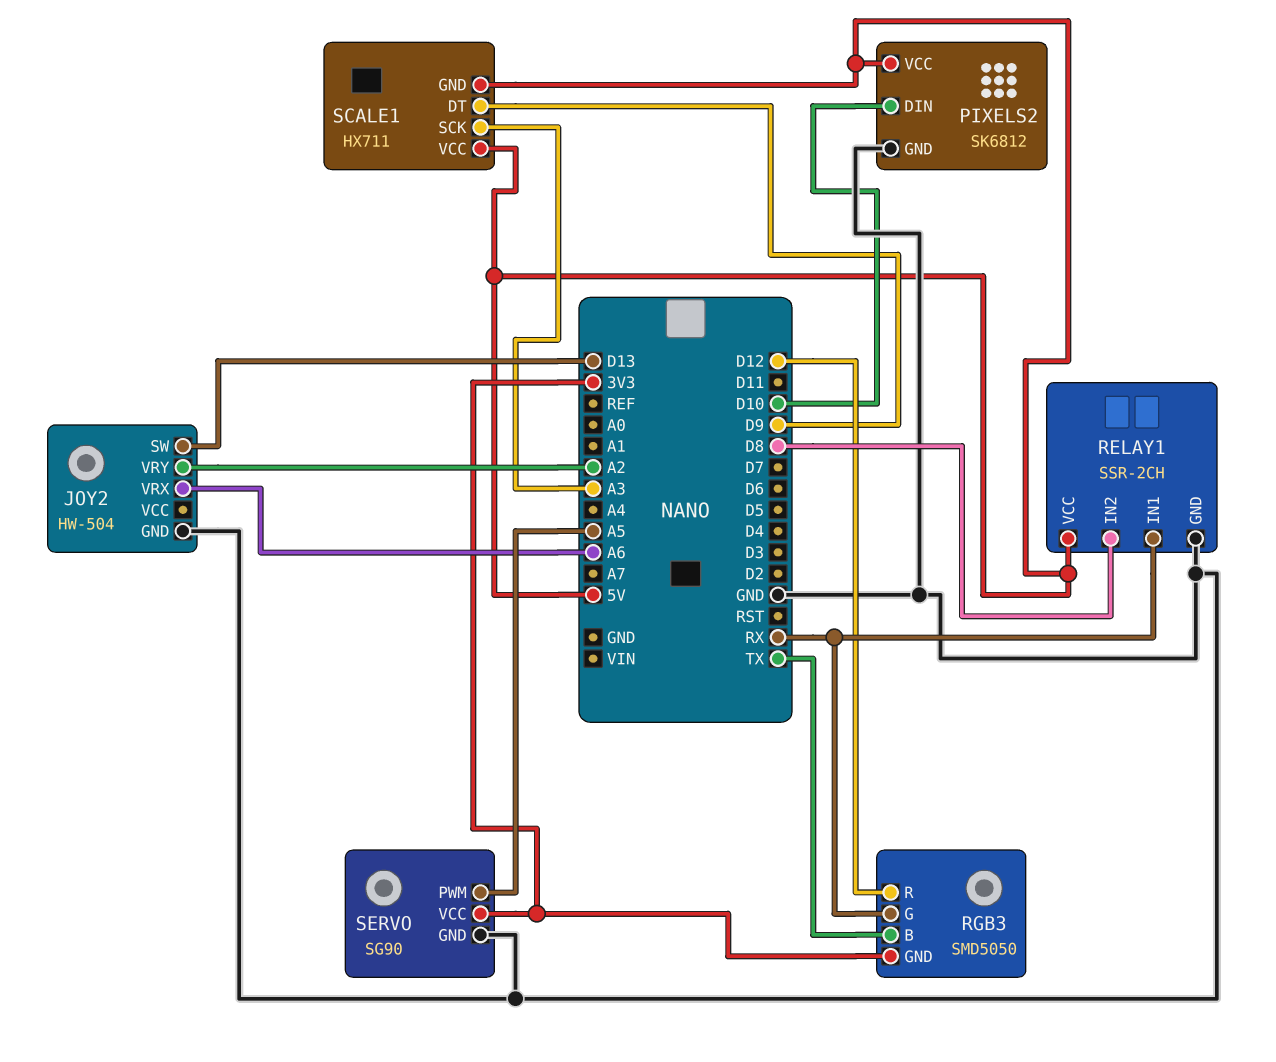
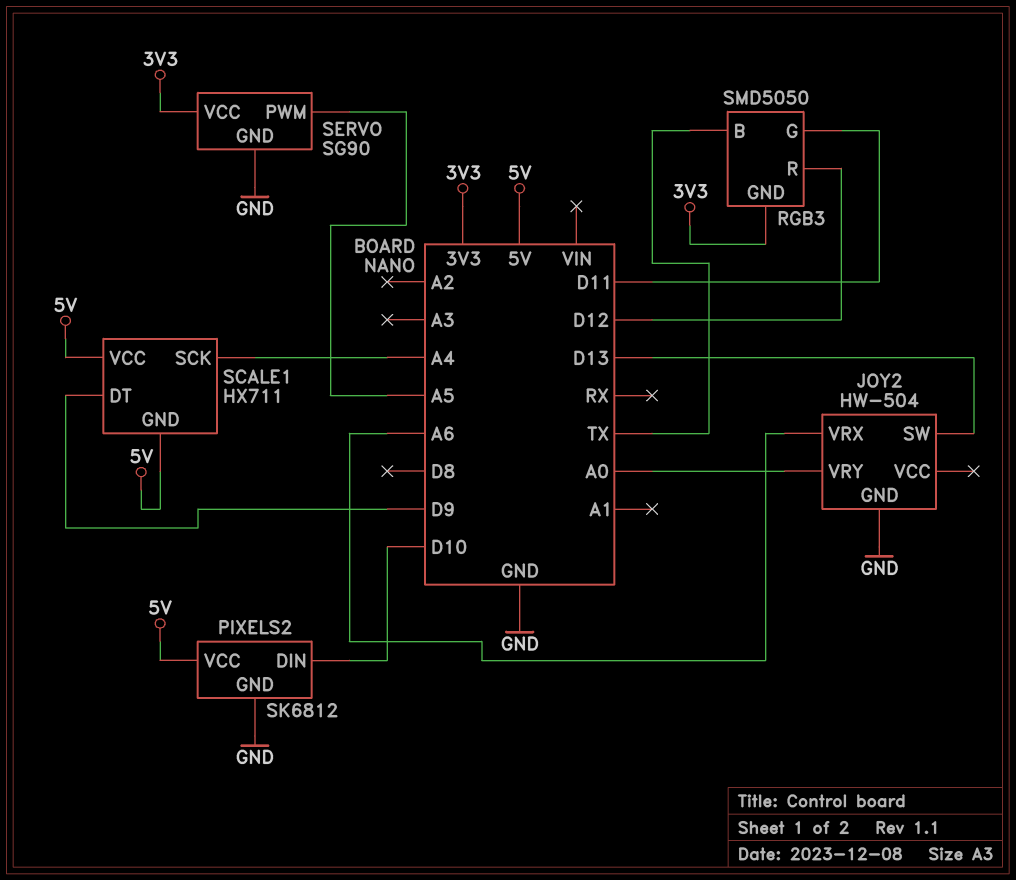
JOY2 pin VRY: A2 -> A0
RELAY1: SSR-2CH -> none
RELAY1 pin GND: GND -> none
RELAY1 pin IN1: RX -> none
RELAY1 pin IN2: D8 -> none
RELAY1 pin VCC: 5V -> none
RGB3 pin G: RX -> D11
SCALE1 pin SCK: A3 -> A4

